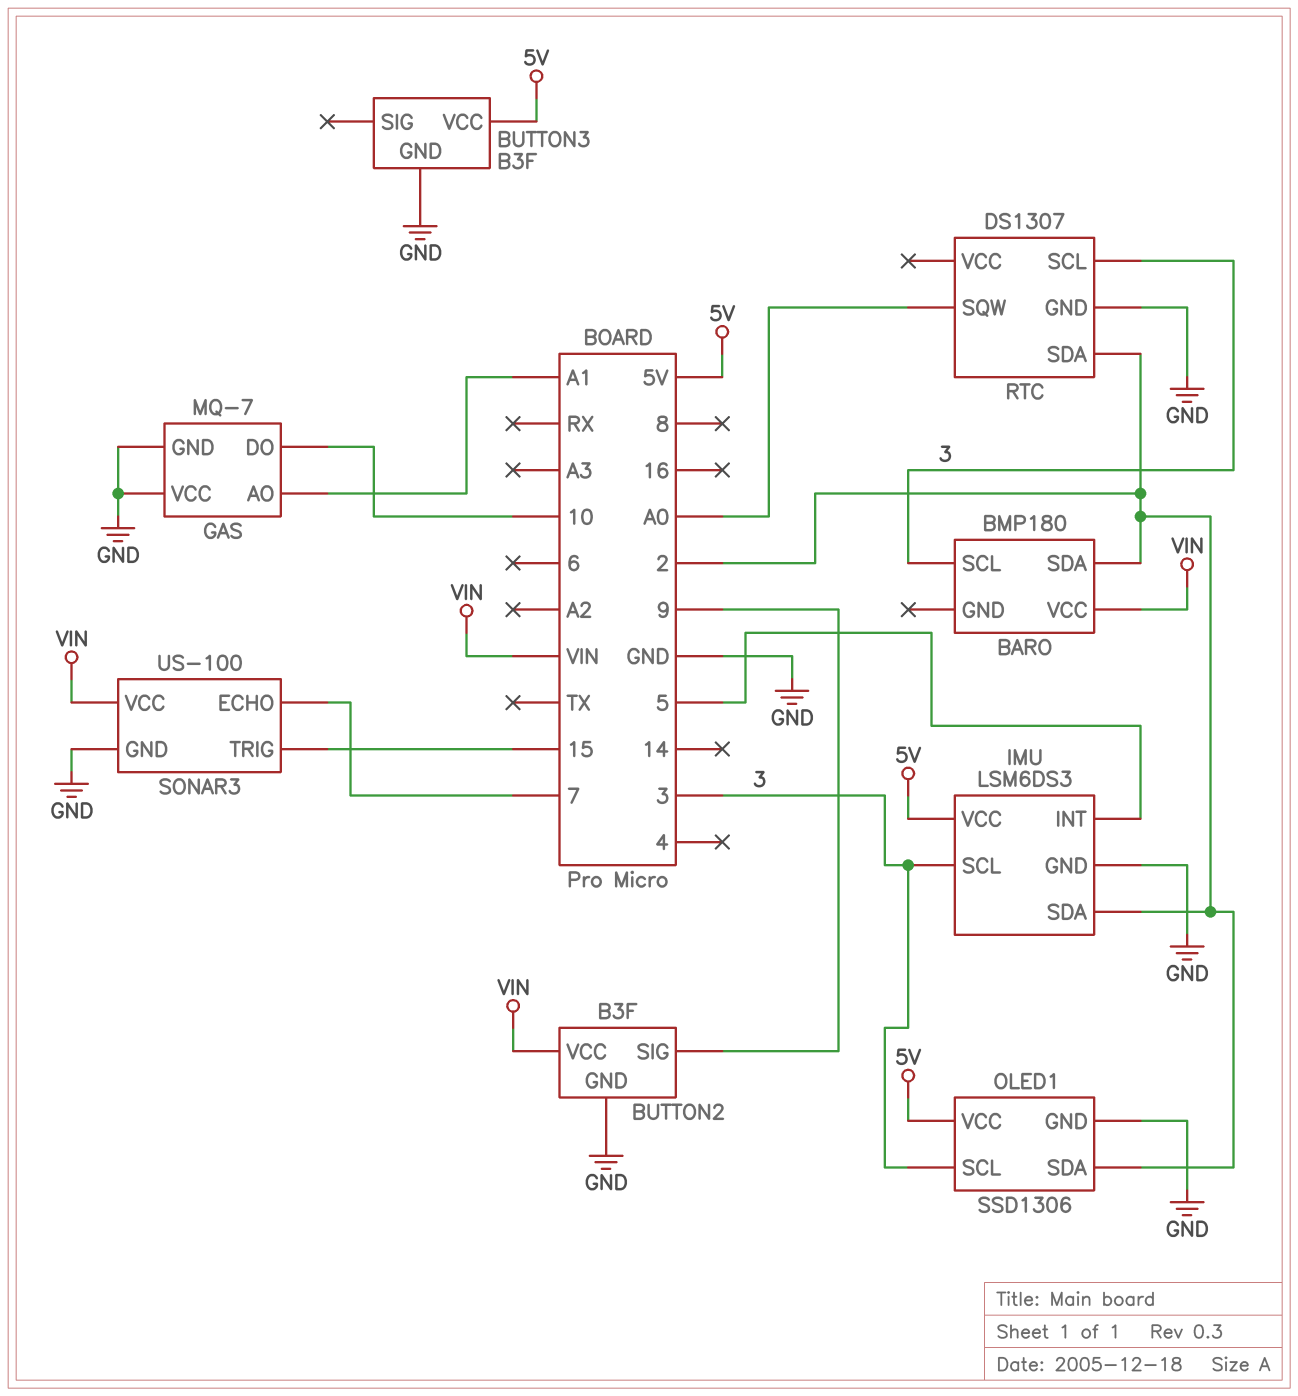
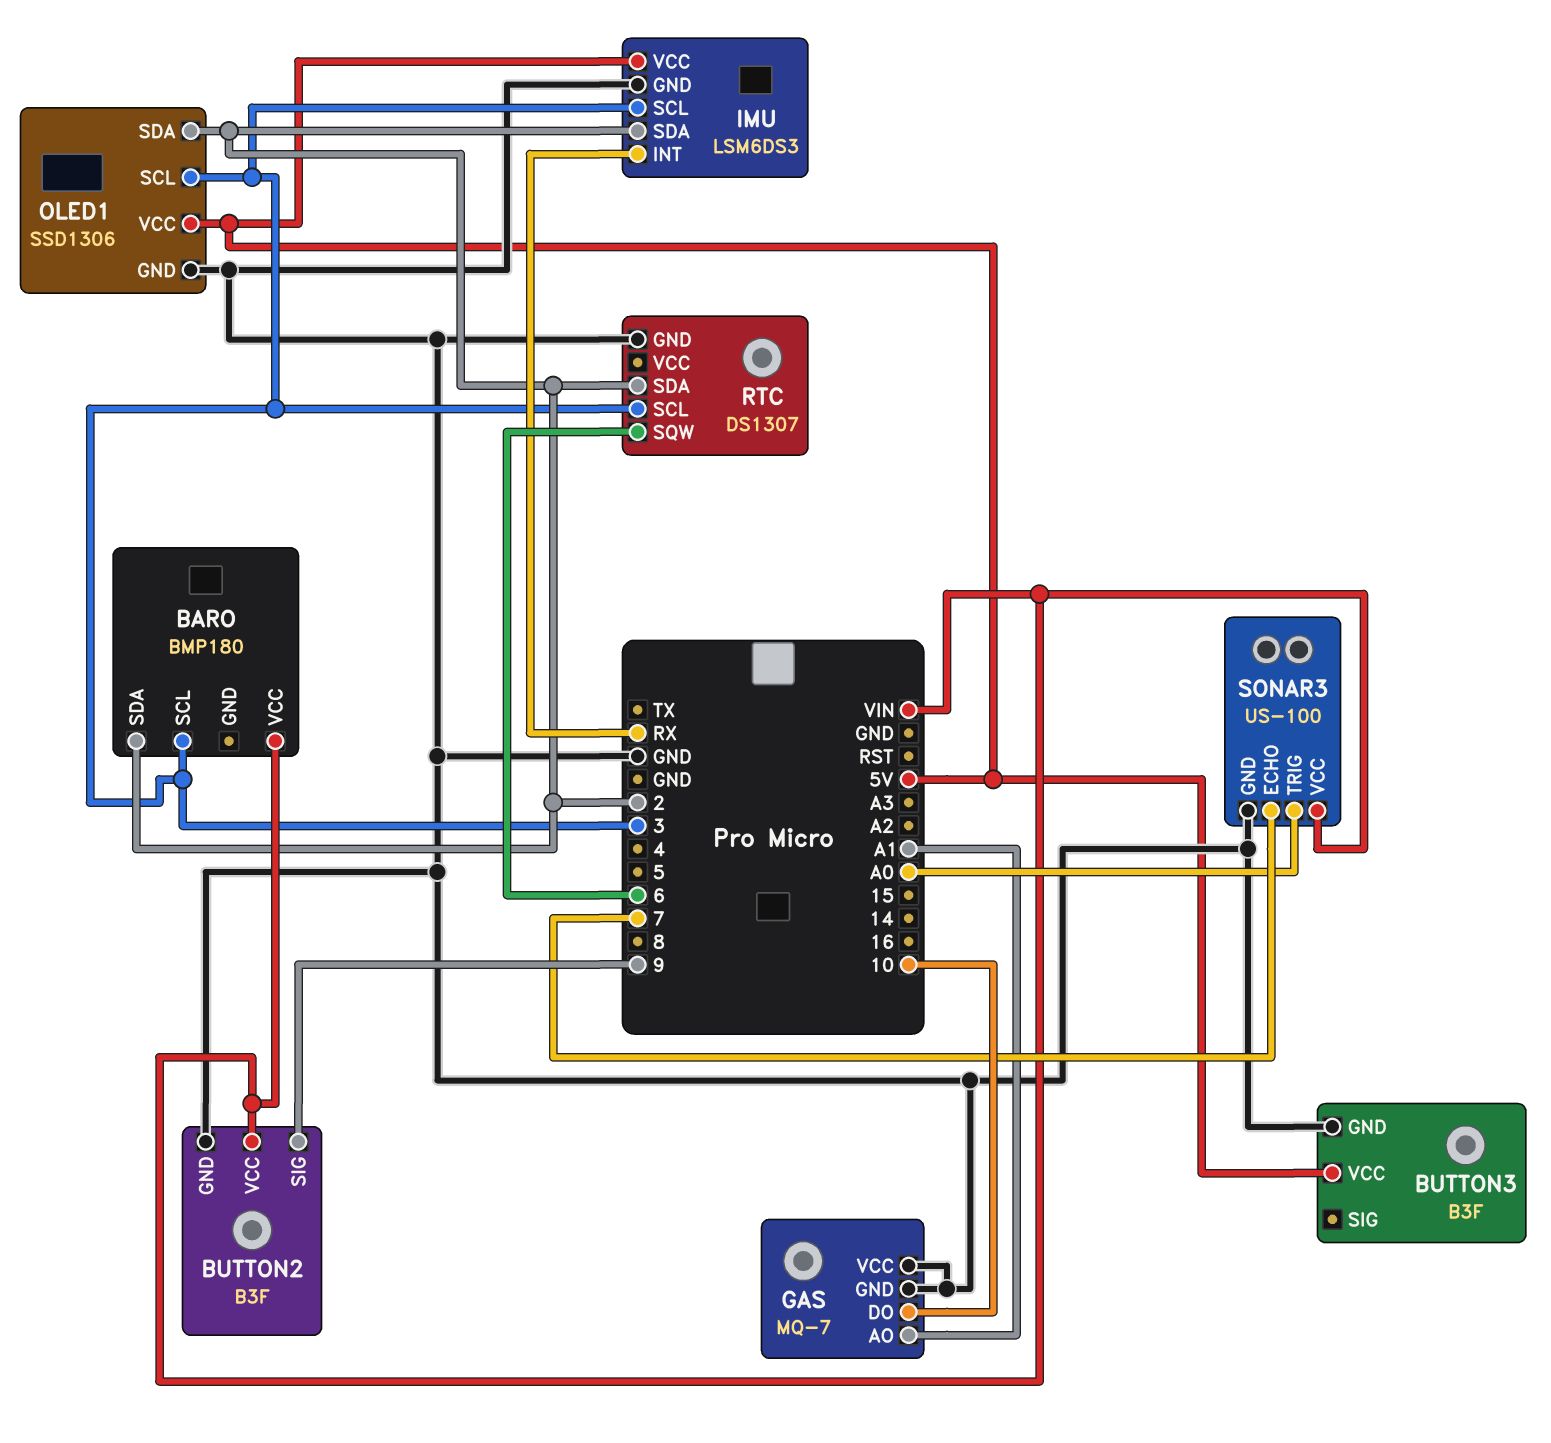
IMU pin INT: 5 -> RX
RTC pin SQW: A0 -> 6
SONAR3 pin TRIG: 15 -> A0

